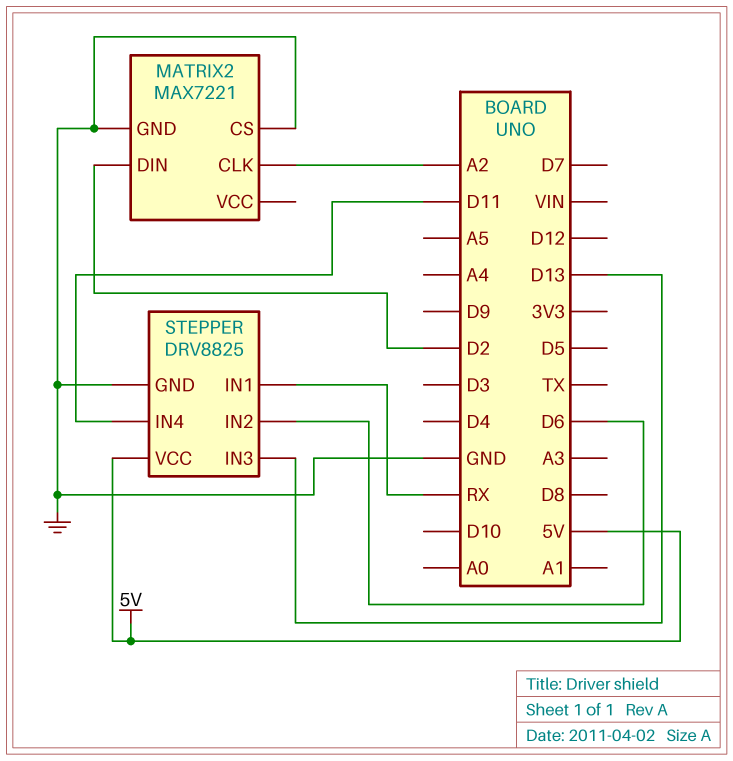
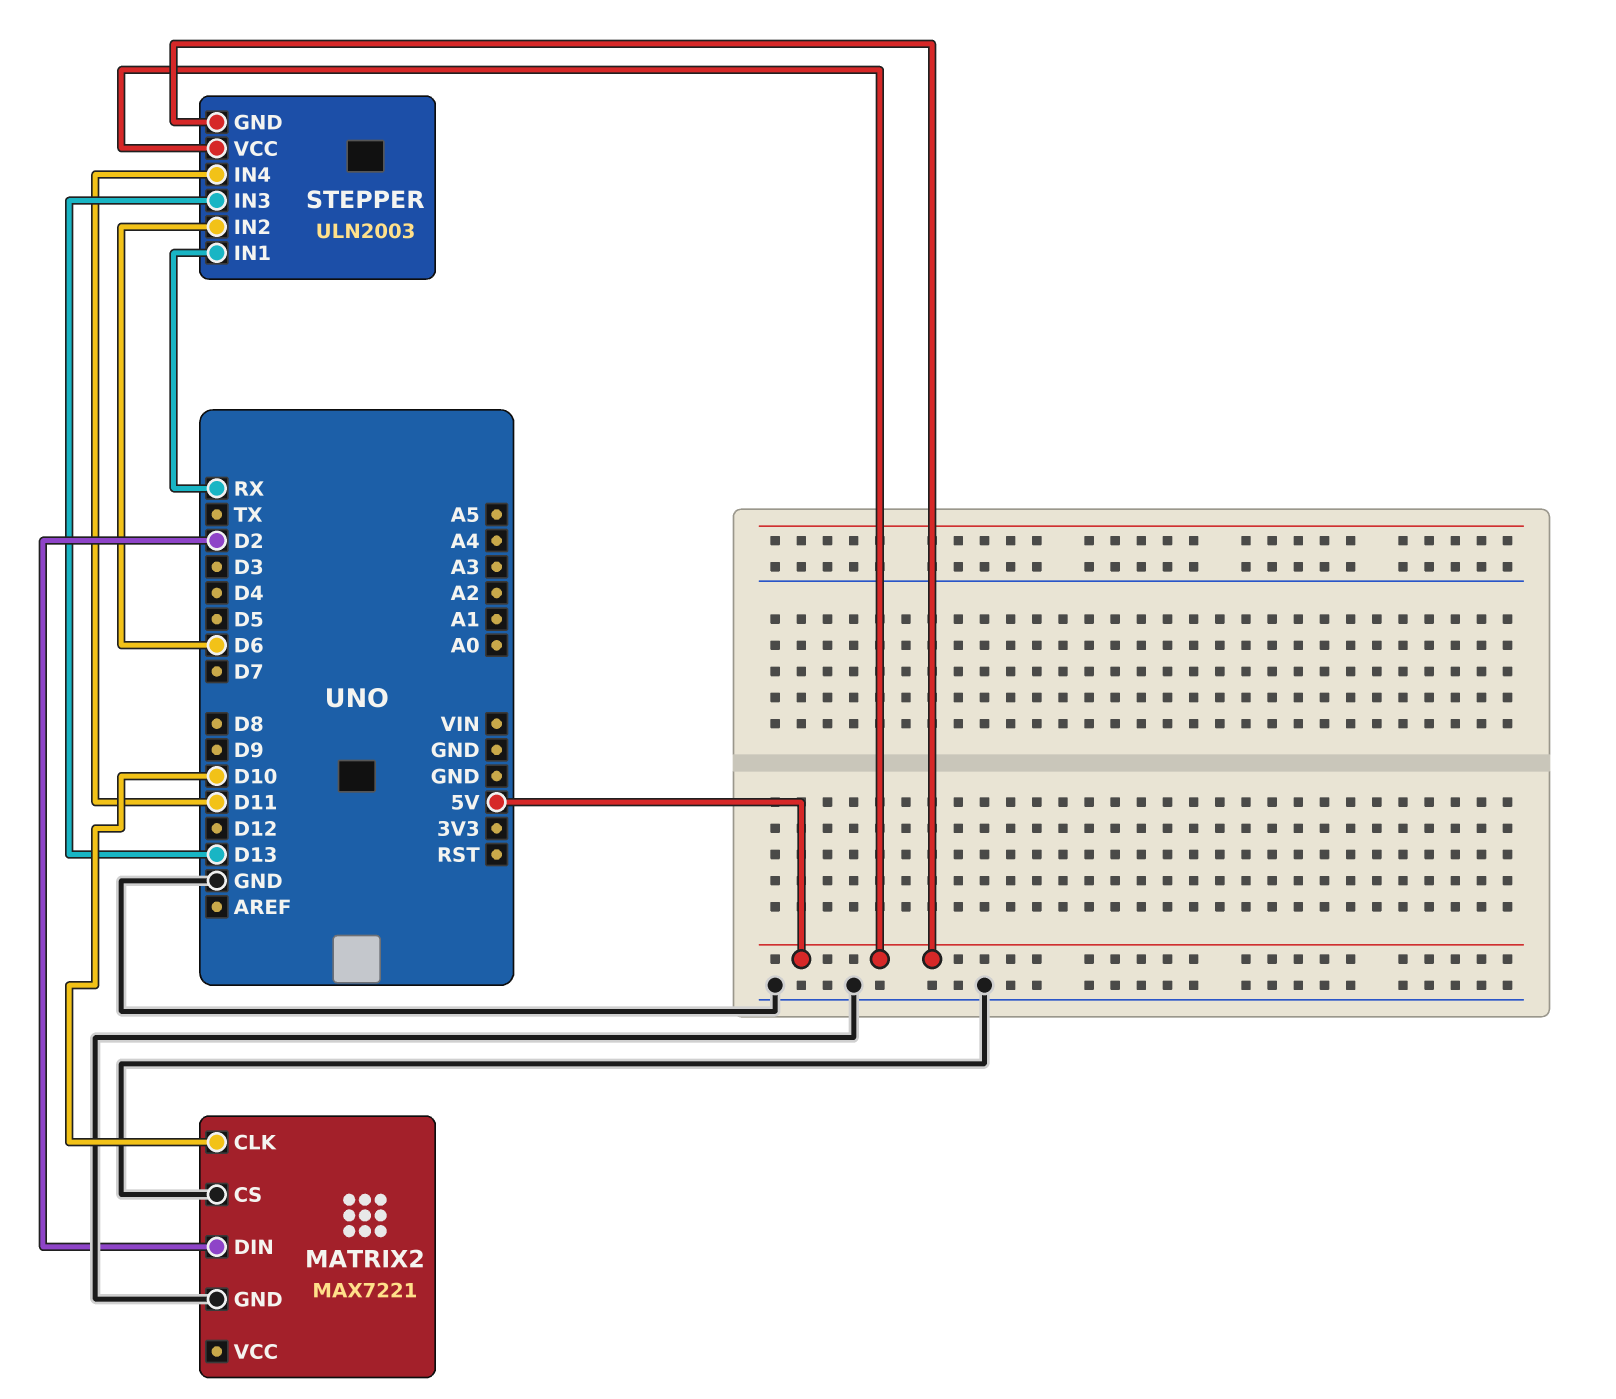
MATRIX2 pin CLK: A2 -> D10
STEPPER: DRV8825 -> ULN2003
STEPPER pin GND: GND -> 5V

